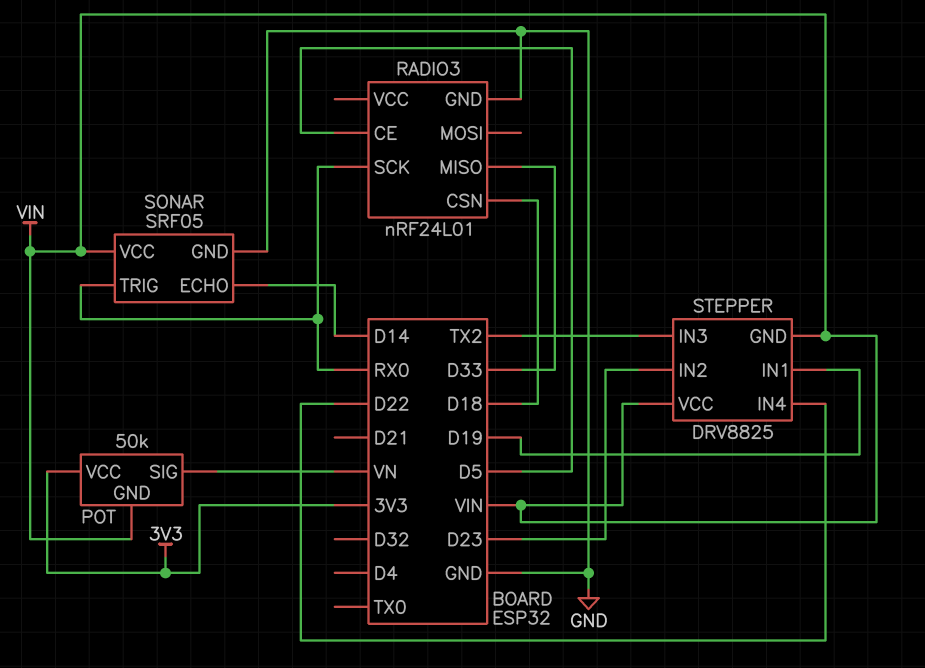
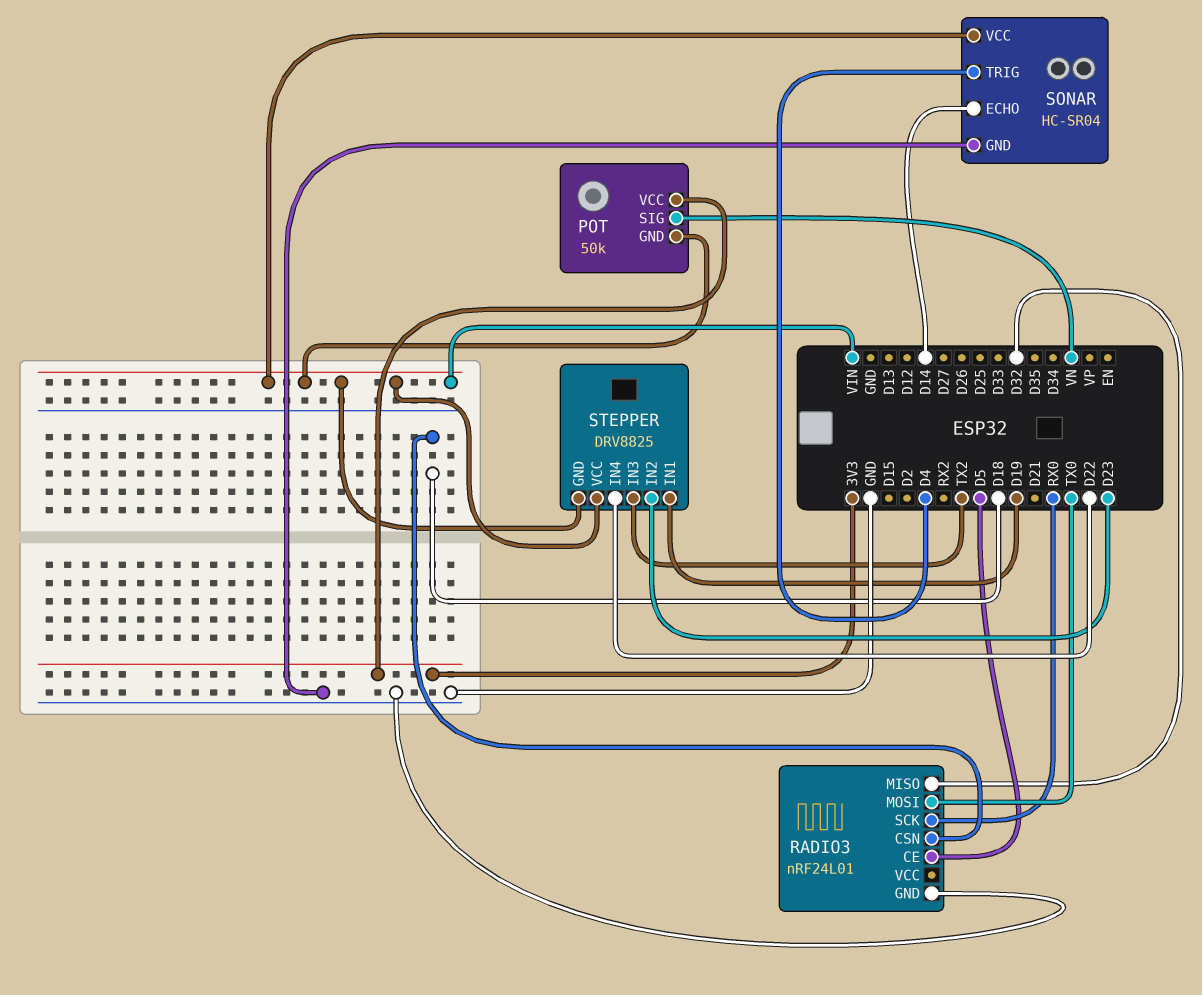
RADIO3 pin MISO: D33 -> D32
RADIO3 pin MOSI: none -> TX0
SONAR: SRF05 -> HC-SR04
SONAR pin TRIG: RX0 -> D4

